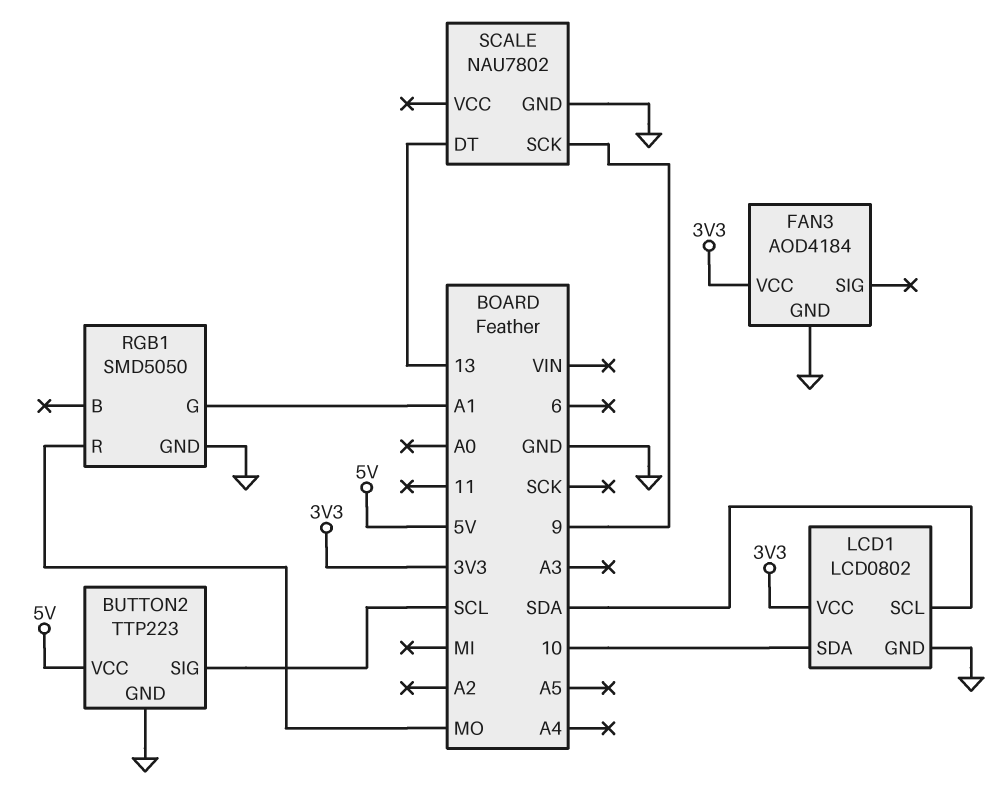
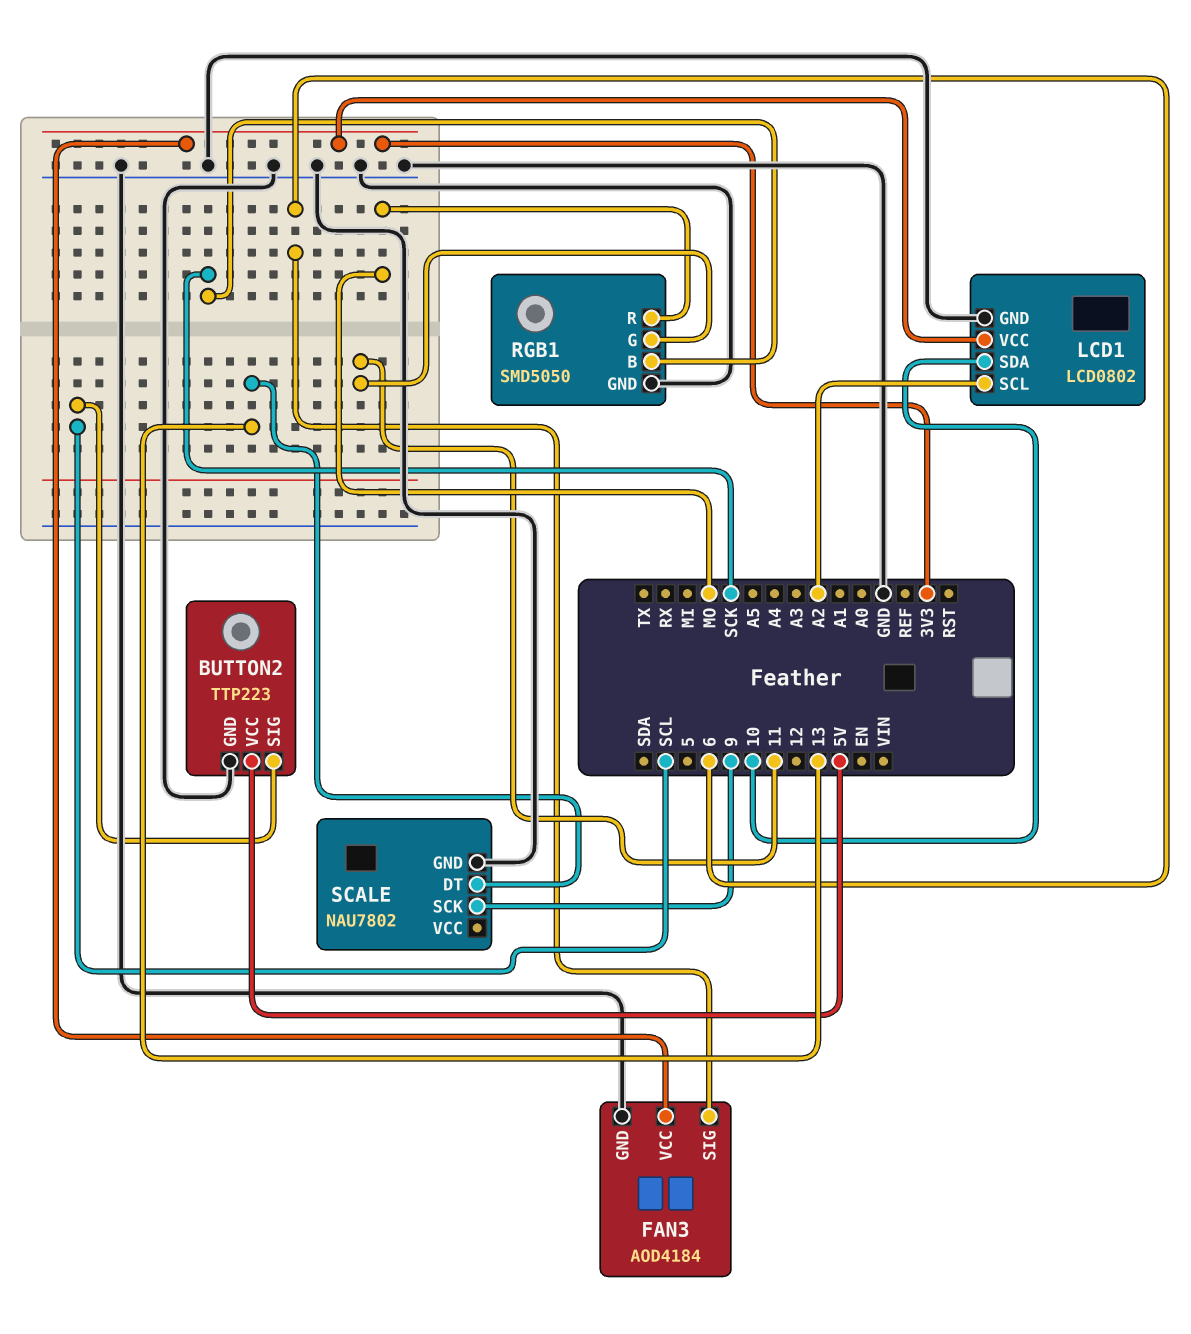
FAN3 pin SIG: none -> 6
LCD1 pin SCL: SDA -> A2
RGB1 pin B: none -> SCK
RGB1 pin G: A1 -> 11

